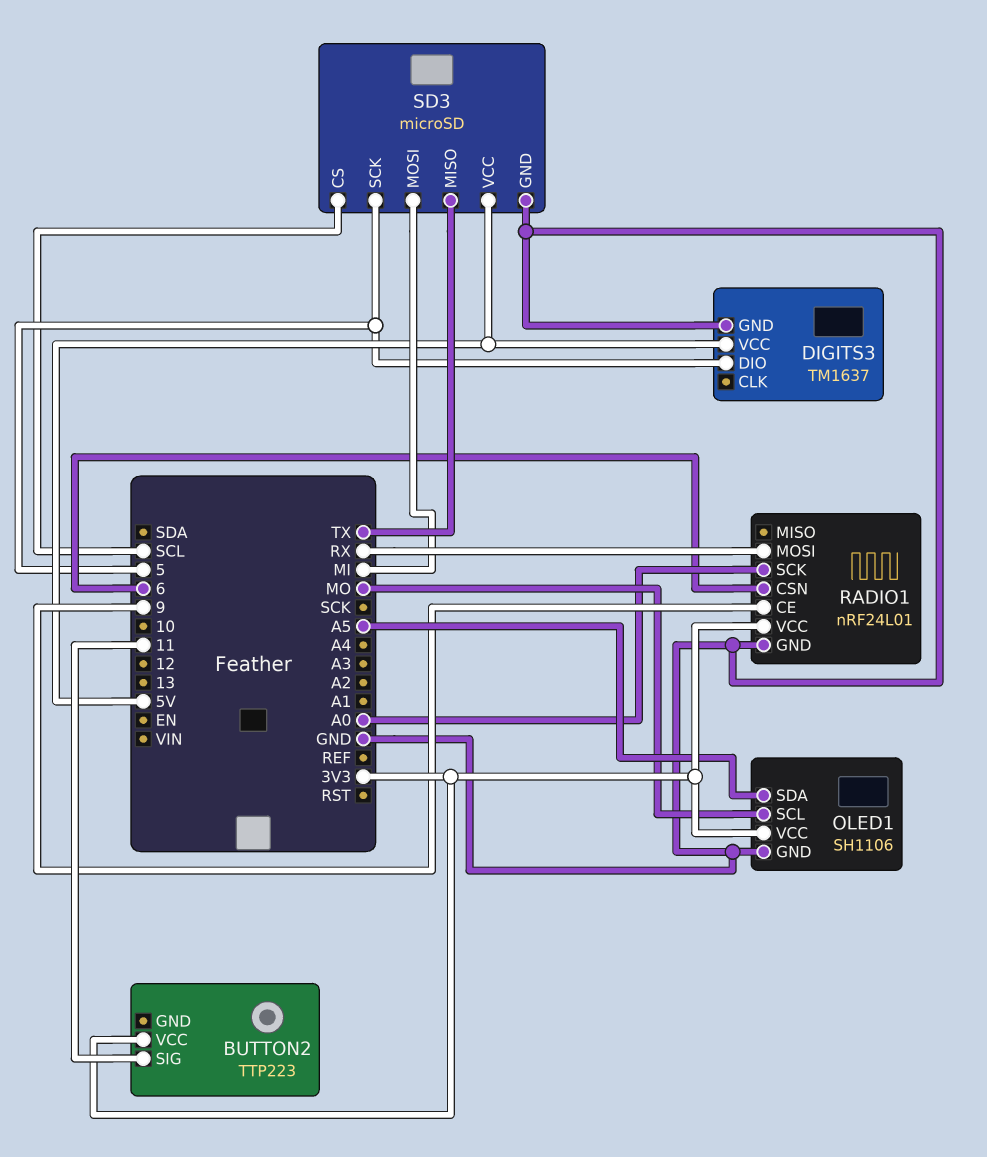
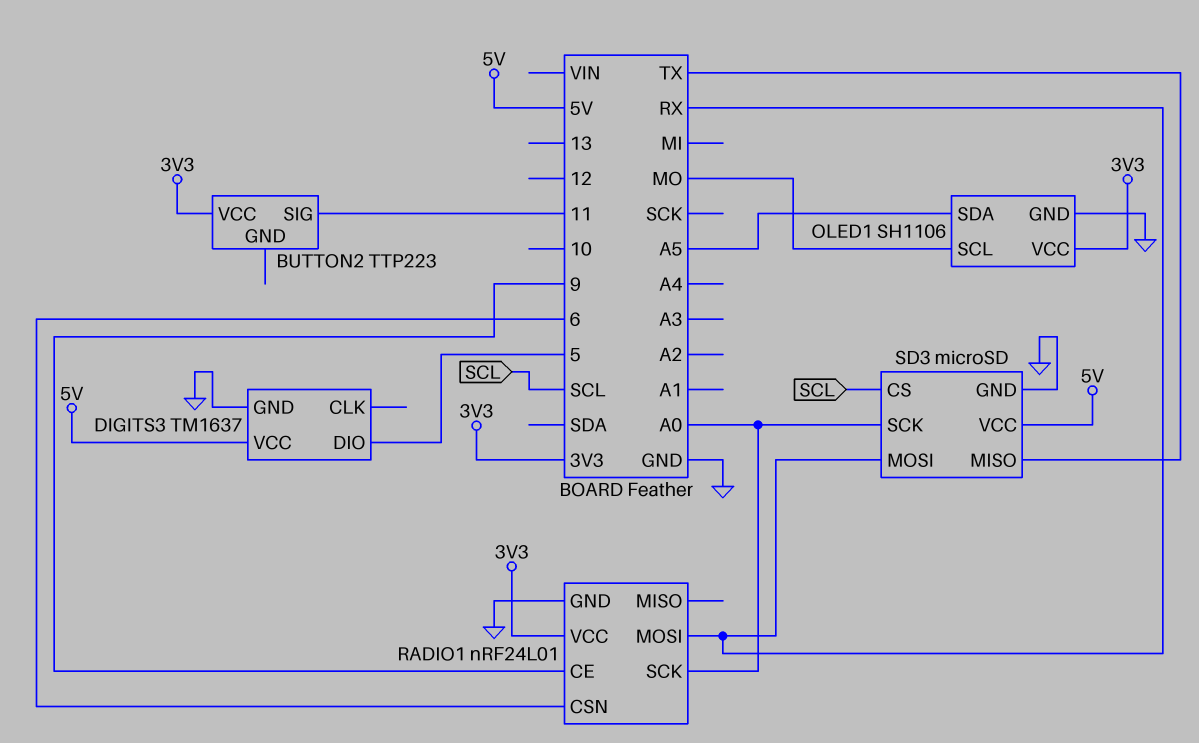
SD3 pin MOSI: MI -> RX
SD3 pin SCK: 5 -> A0

